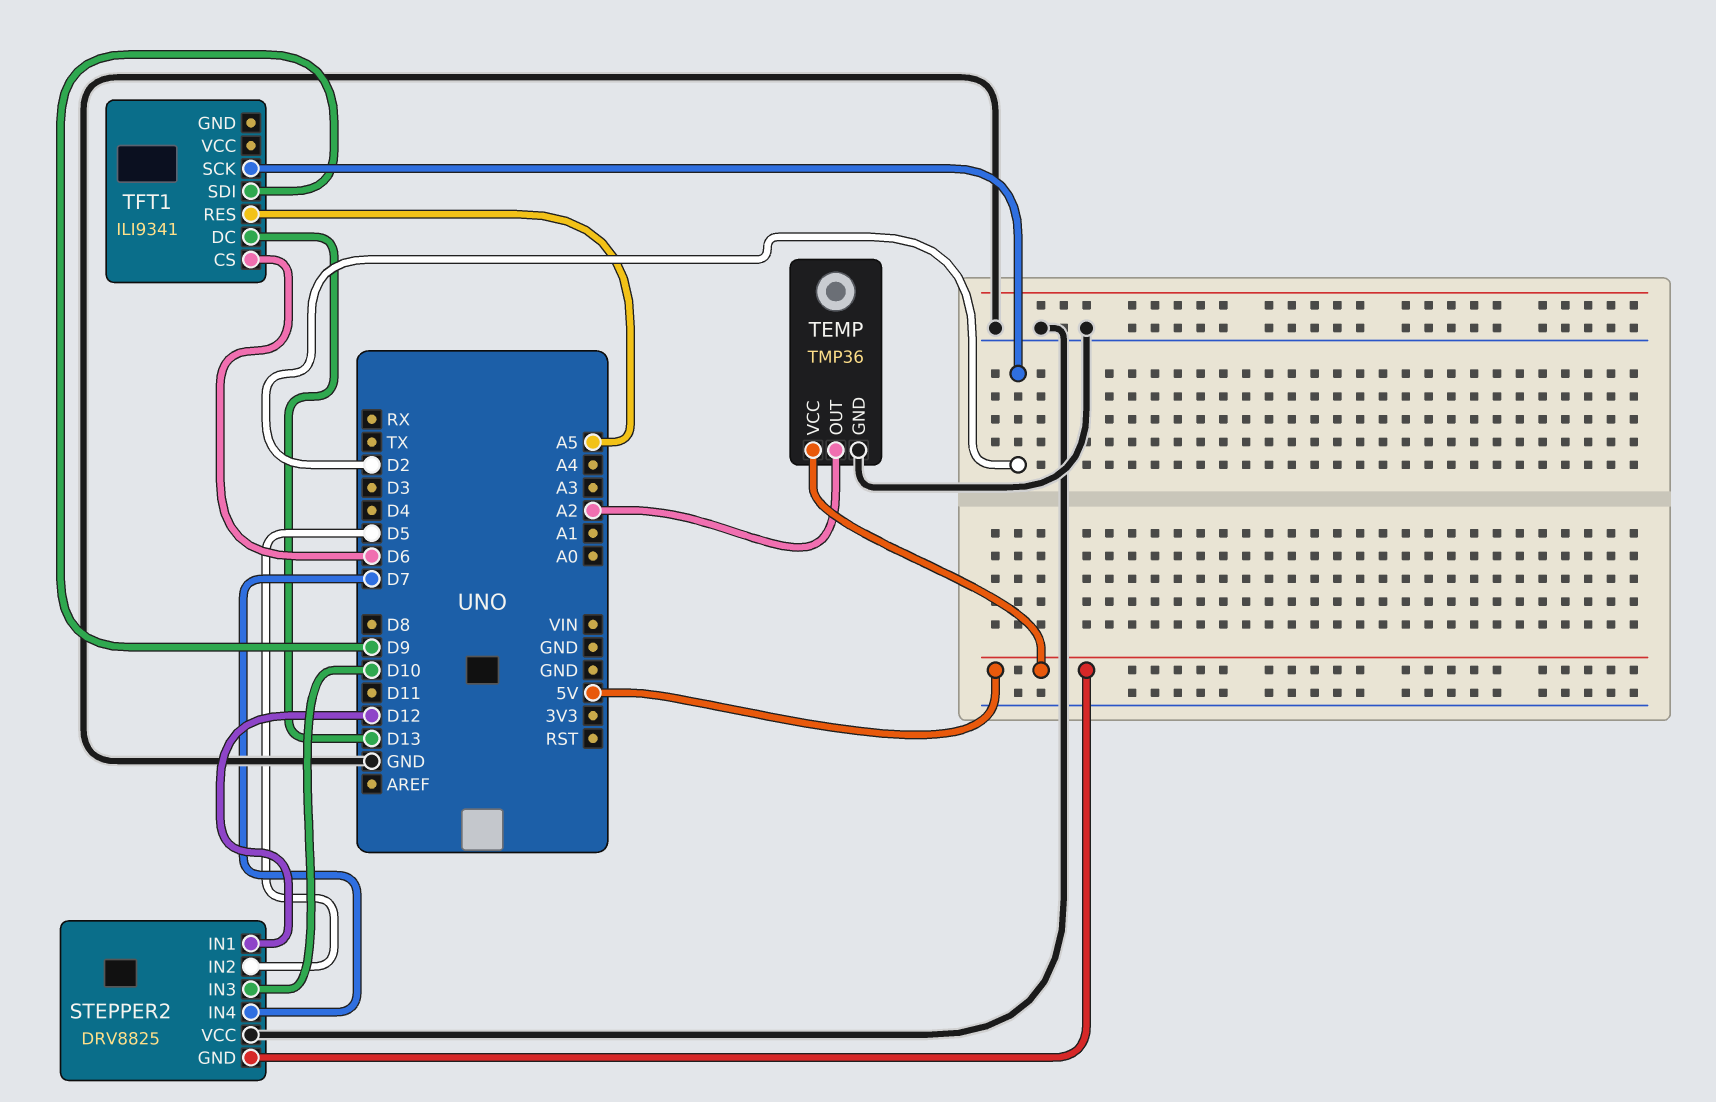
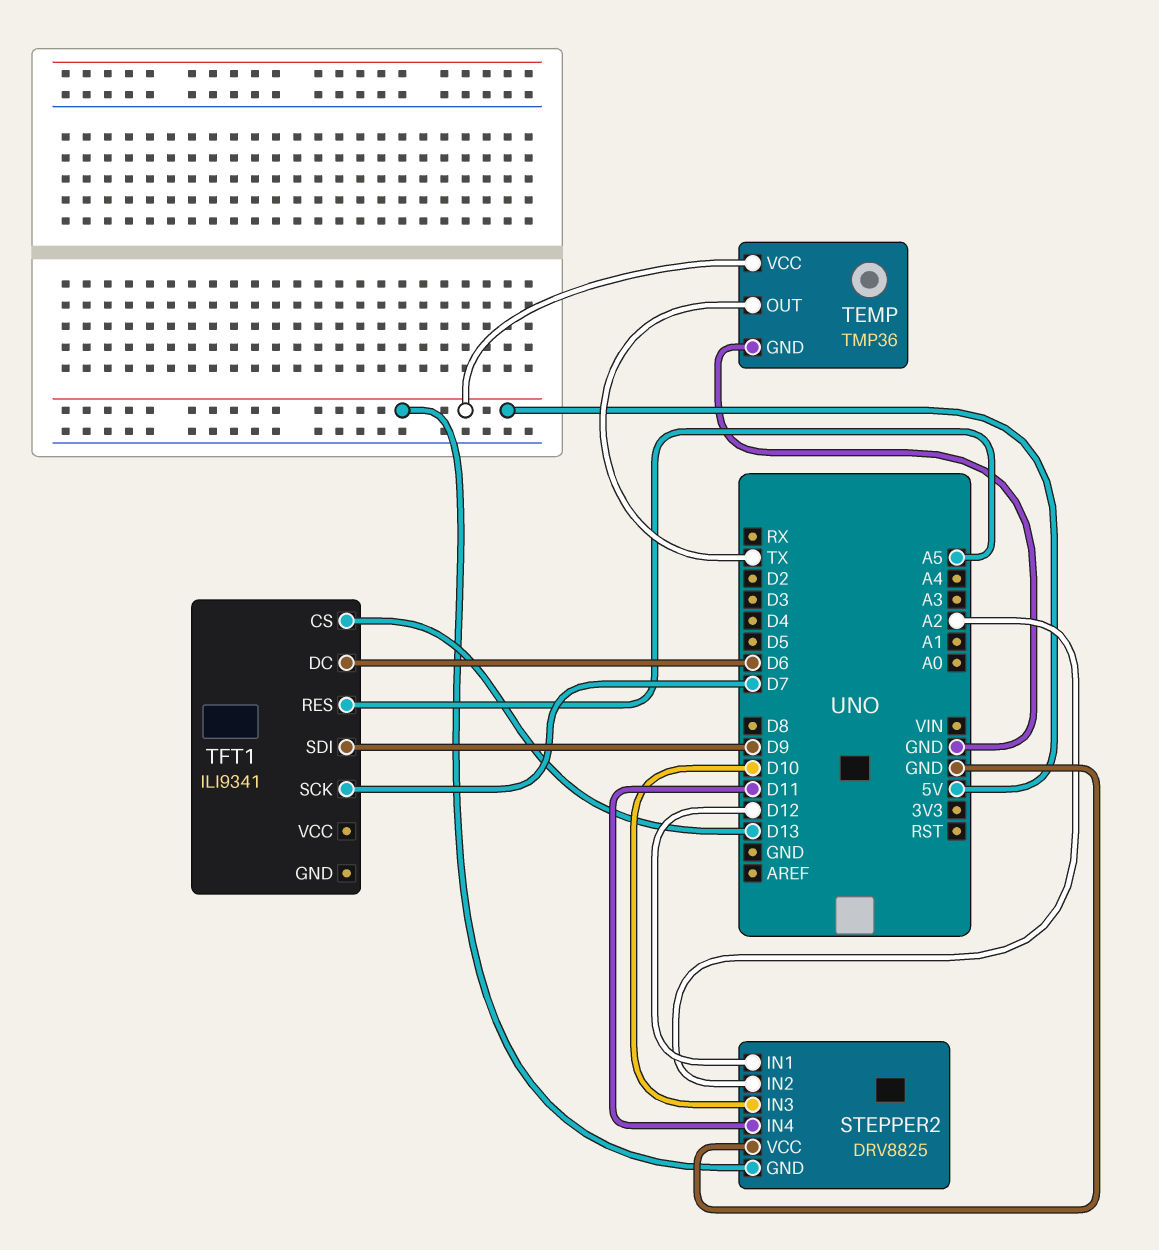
STEPPER2 pin IN2: D5 -> A2
STEPPER2 pin IN4: D7 -> D11
TEMP pin OUT: A2 -> TX
TFT1 pin CS: D6 -> D13
TFT1 pin DC: D13 -> D6
TFT1 pin SCK: D2 -> D7

